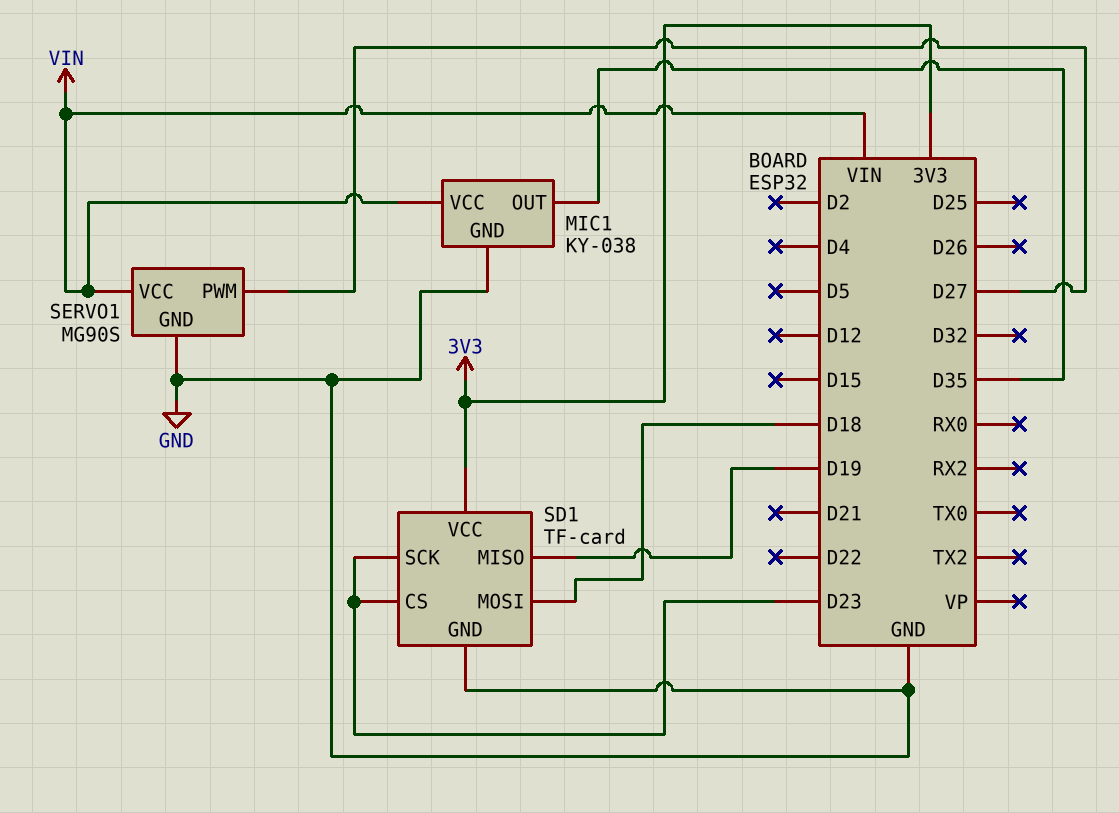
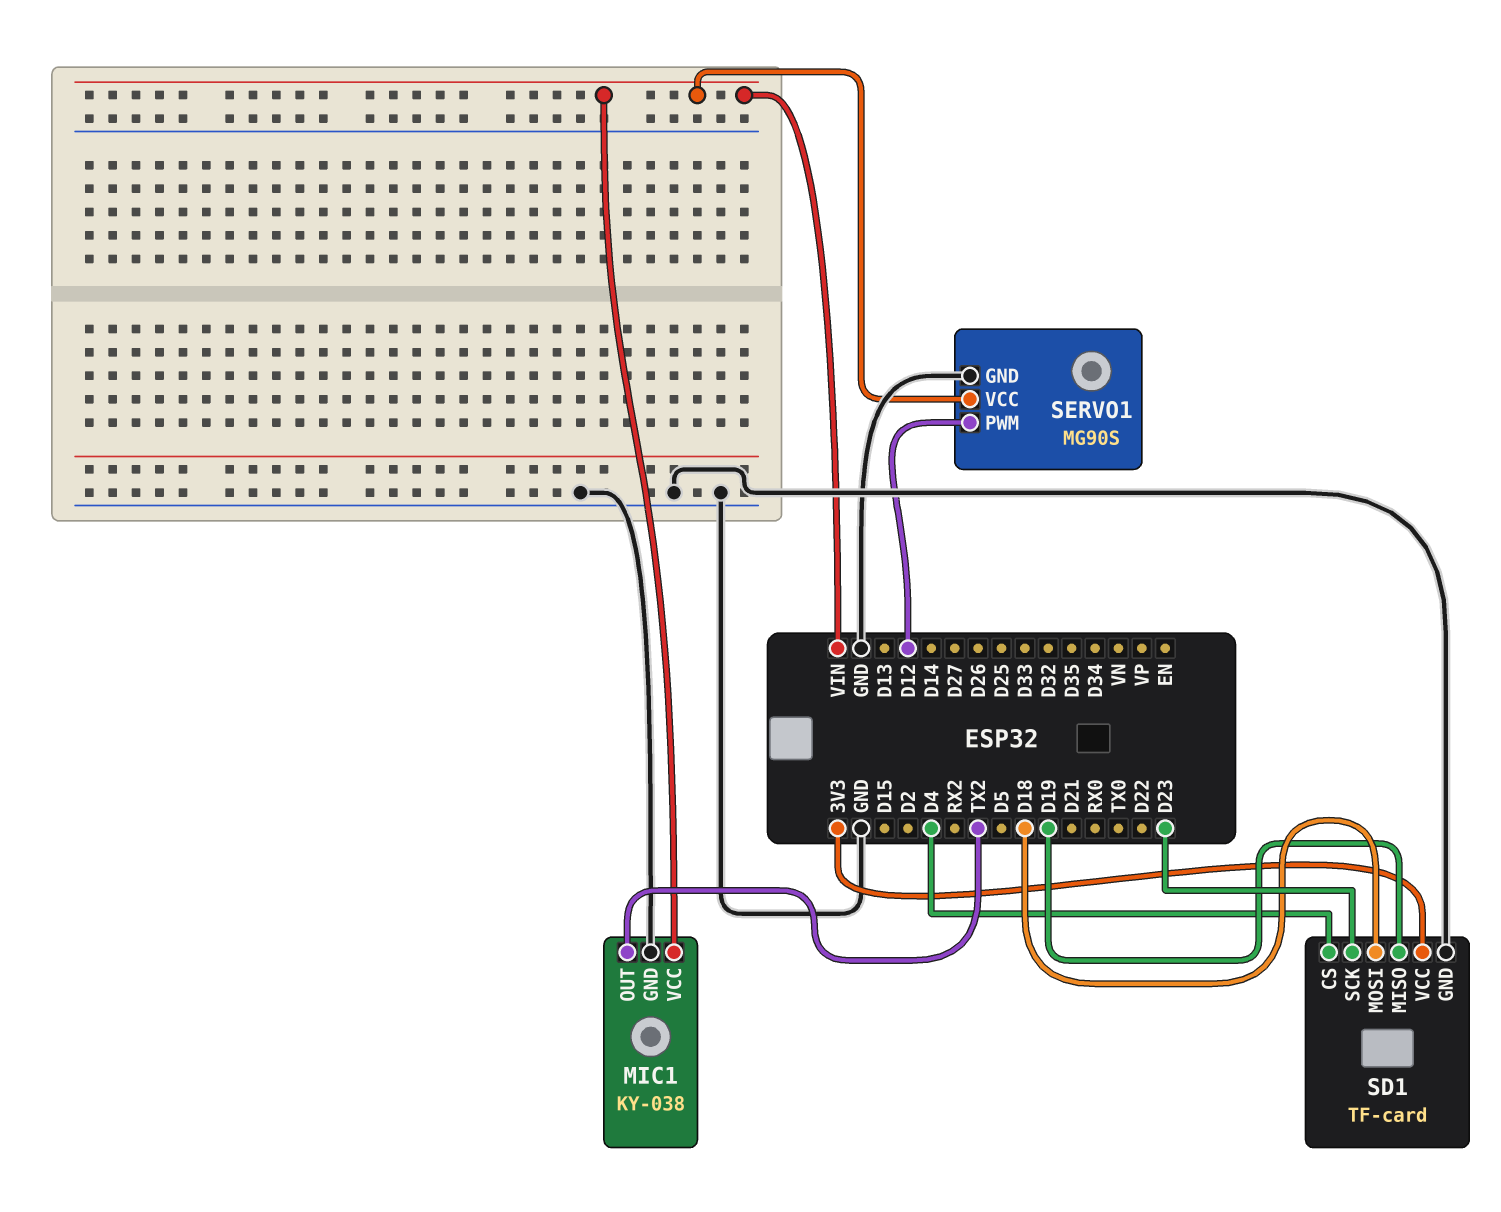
MIC1 pin OUT: D35 -> TX2
SD1 pin CS: D23 -> D4
SERVO1 pin PWM: D27 -> D12

